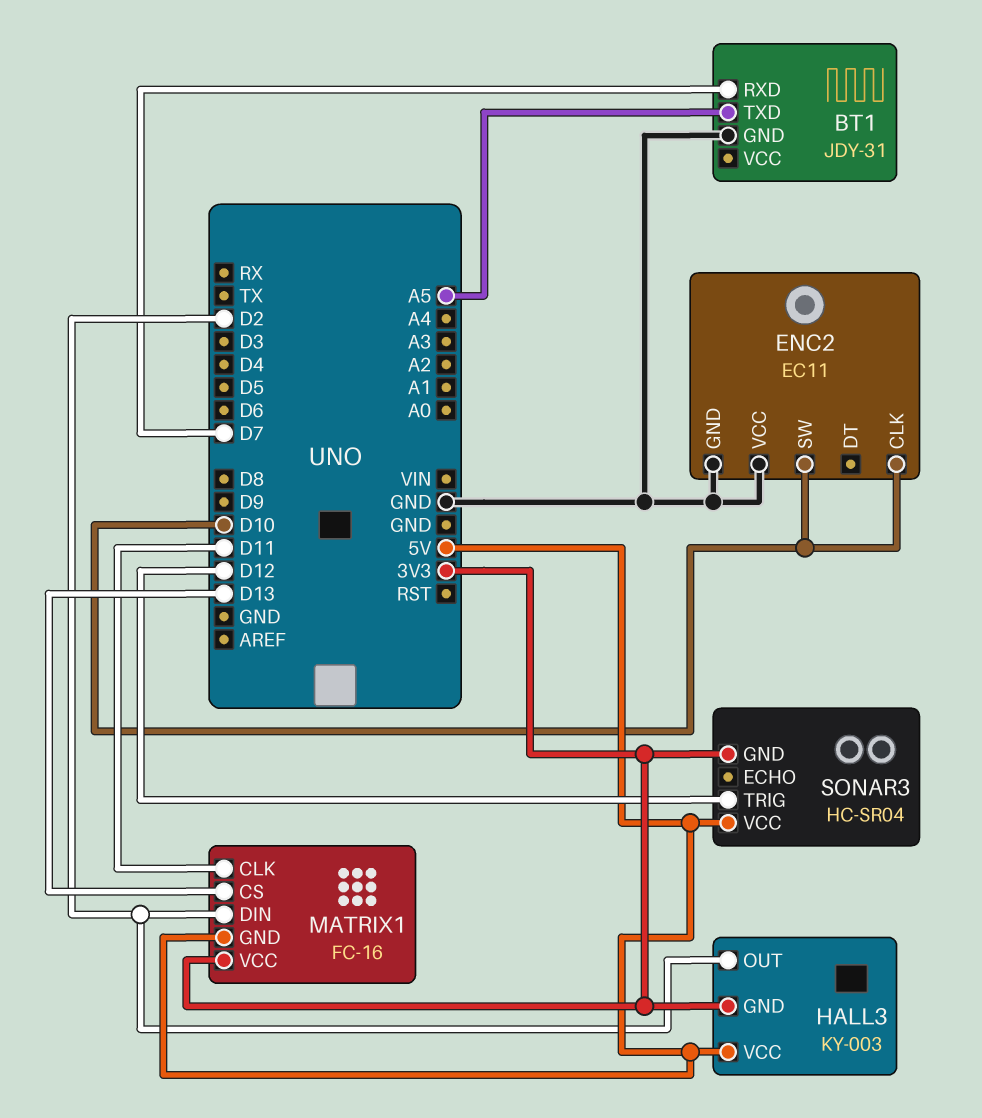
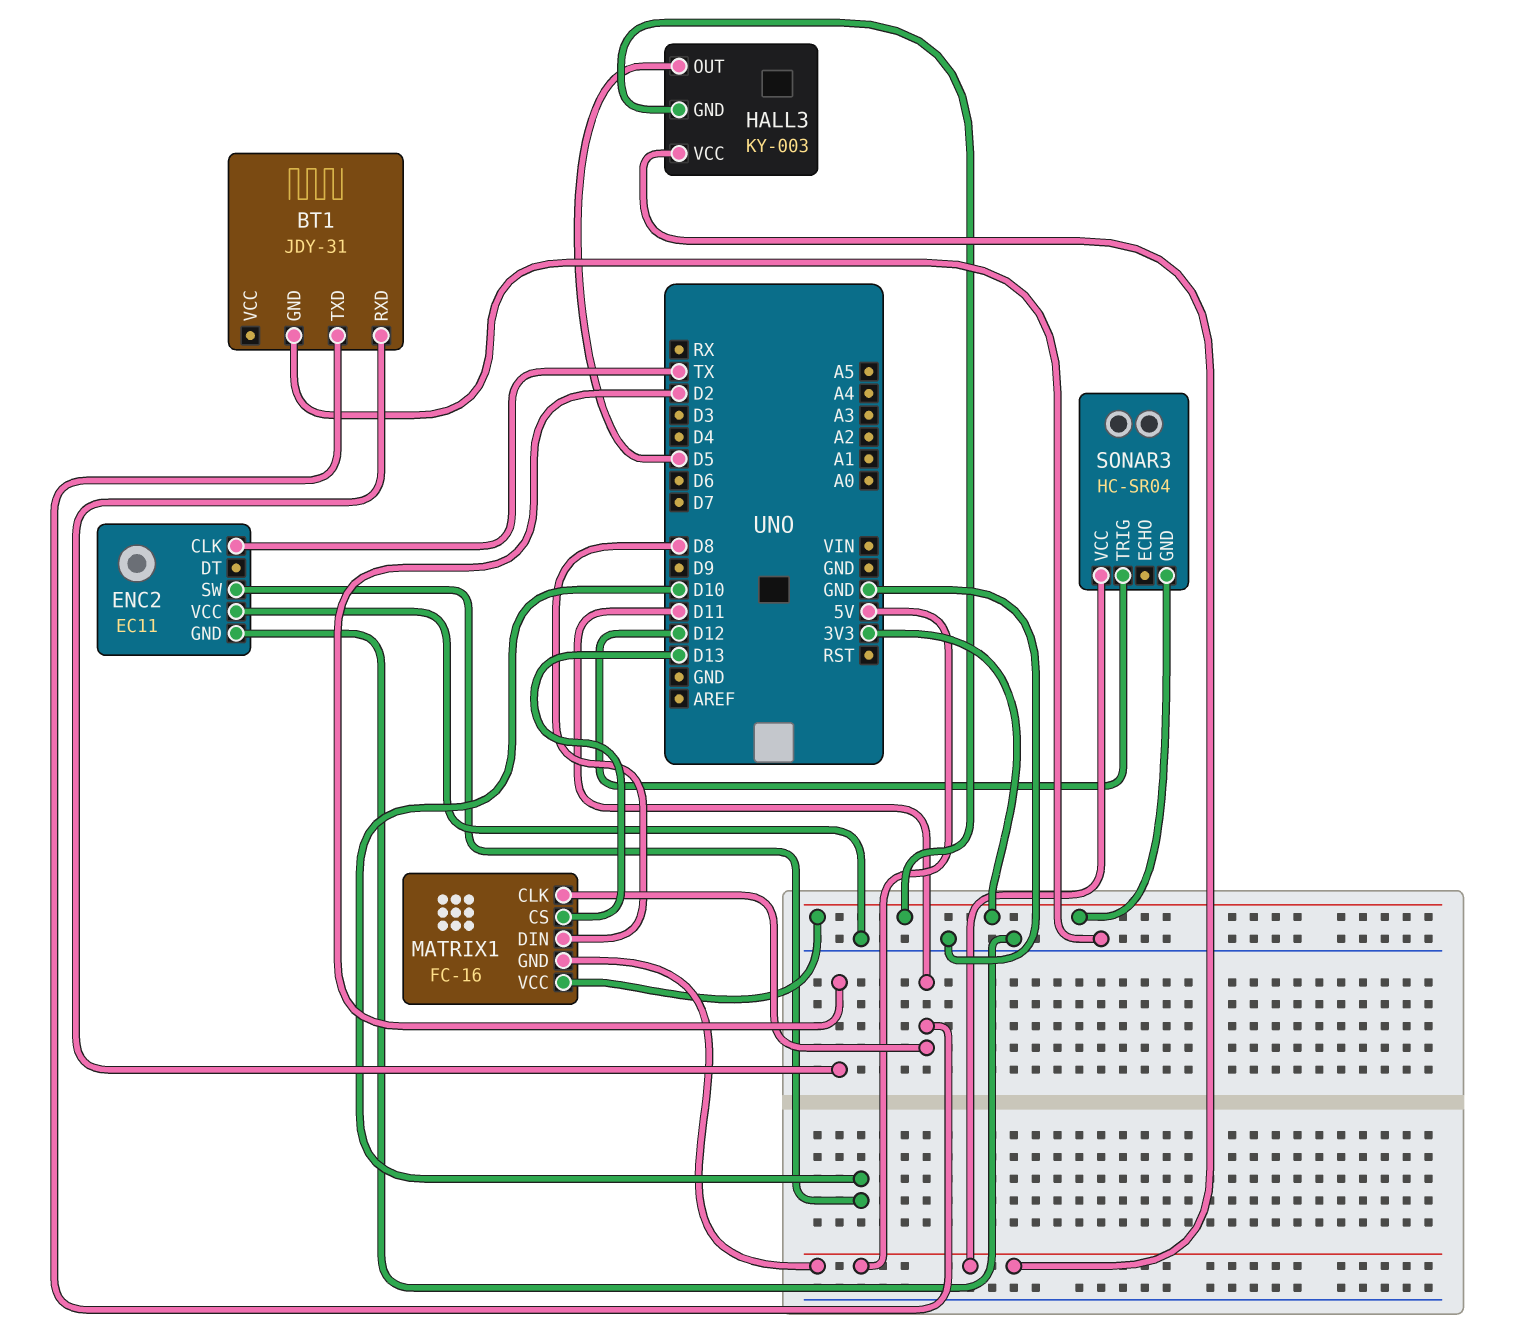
BT1 pin RXD: D7 -> D2
BT1 pin TXD: A5 -> D11
ENC2 pin CLK: D10 -> TX
HALL3 pin OUT: D2 -> D5
MATRIX1 pin DIN: D2 -> D8

